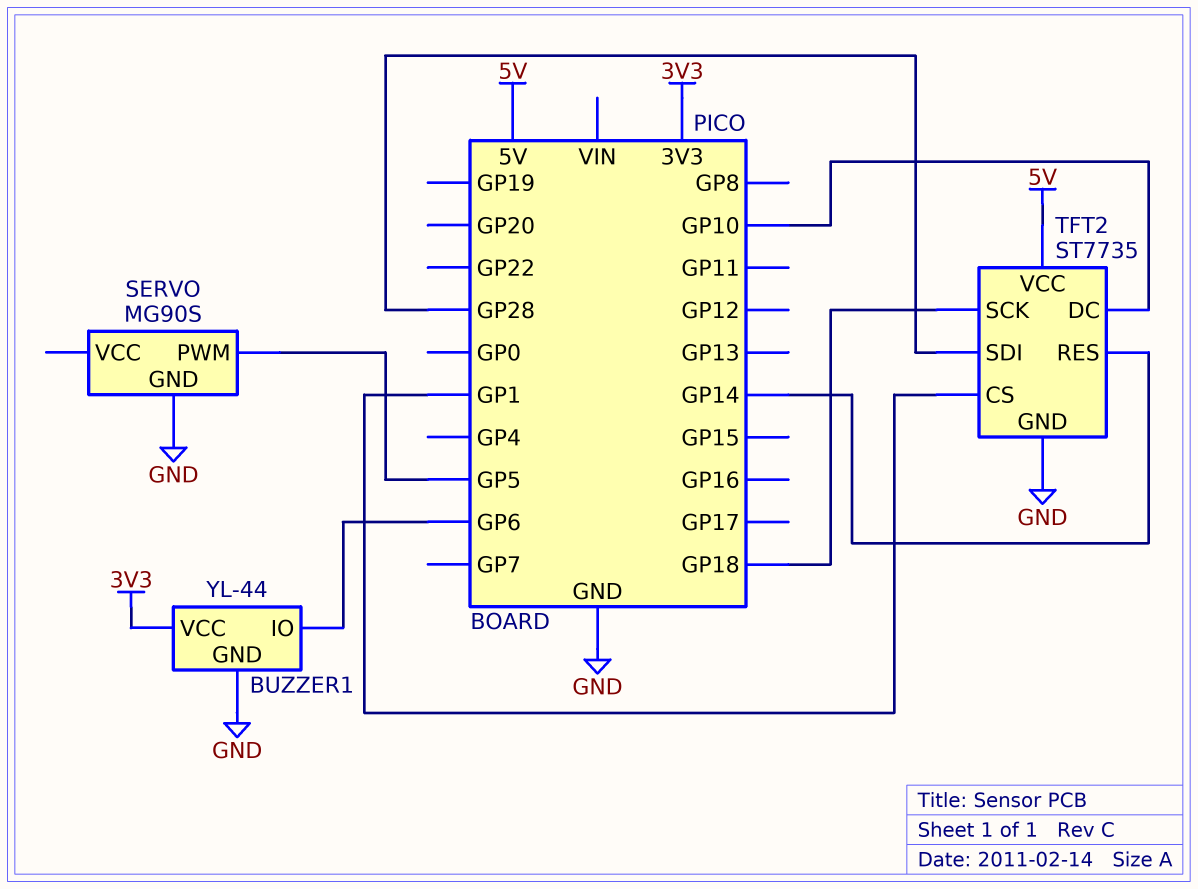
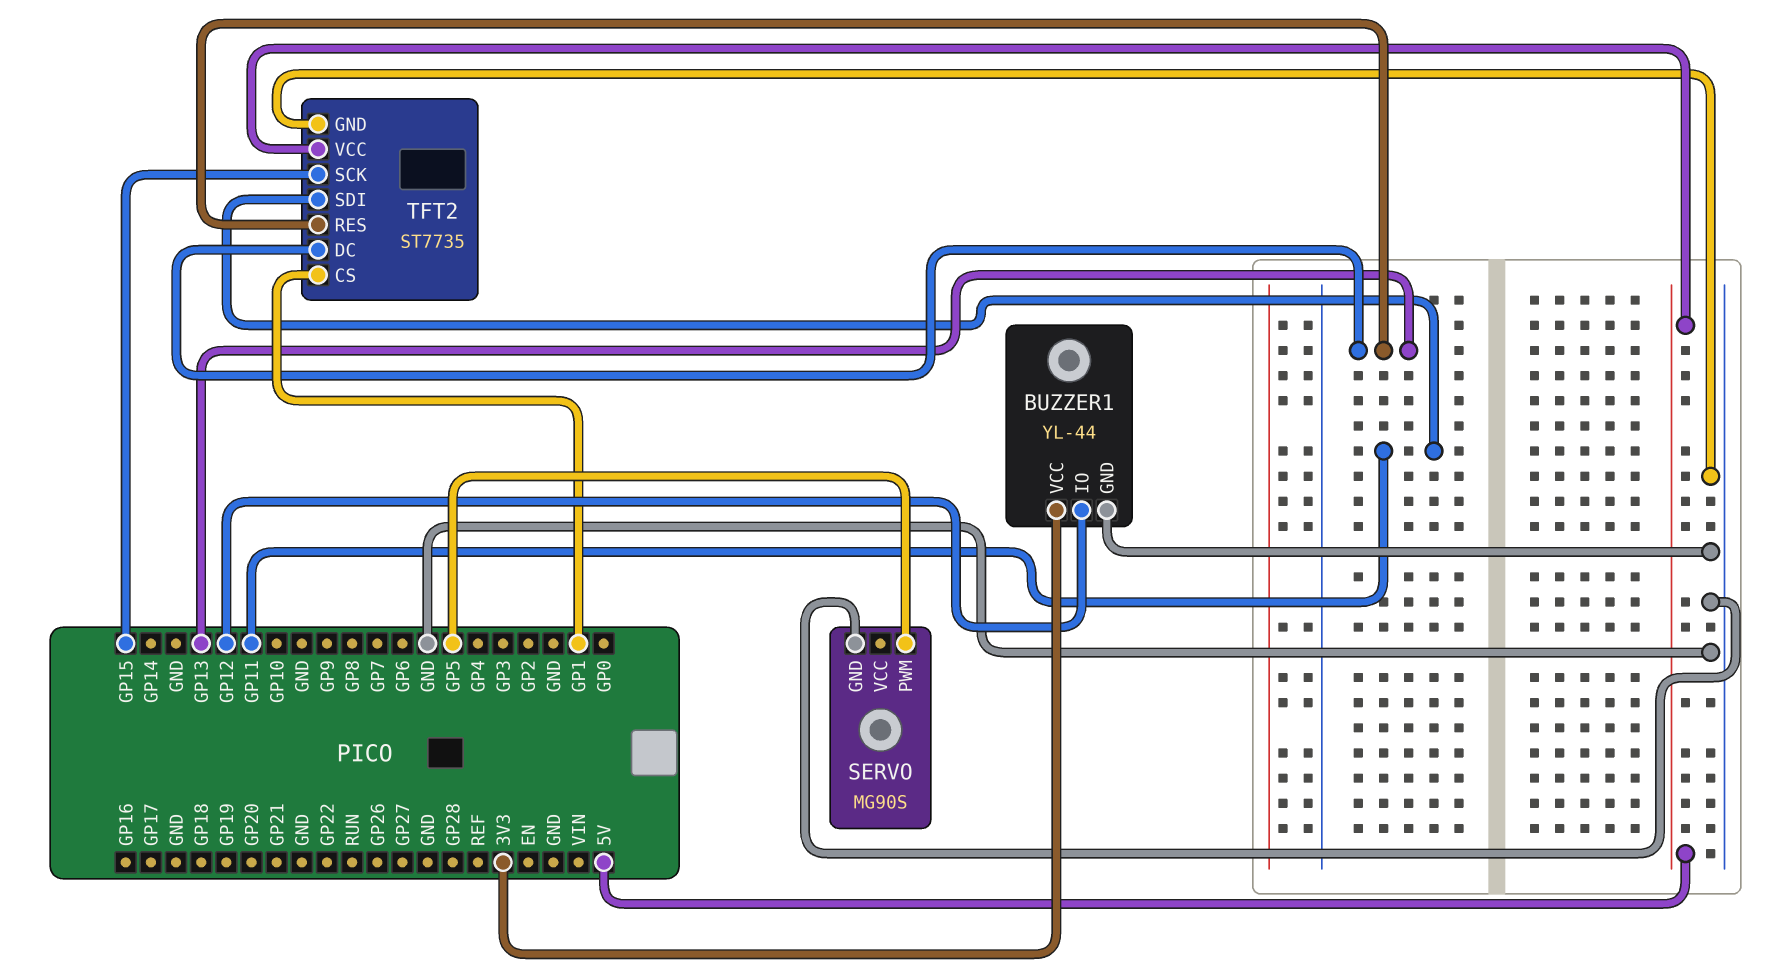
BUZZER1 pin IO: GP6 -> GP12
TFT2 pin DC: GP10 -> GP13
TFT2 pin RES: GP14 -> GP13
TFT2 pin SCK: GP18 -> GP15
TFT2 pin SDI: GP28 -> GP11

